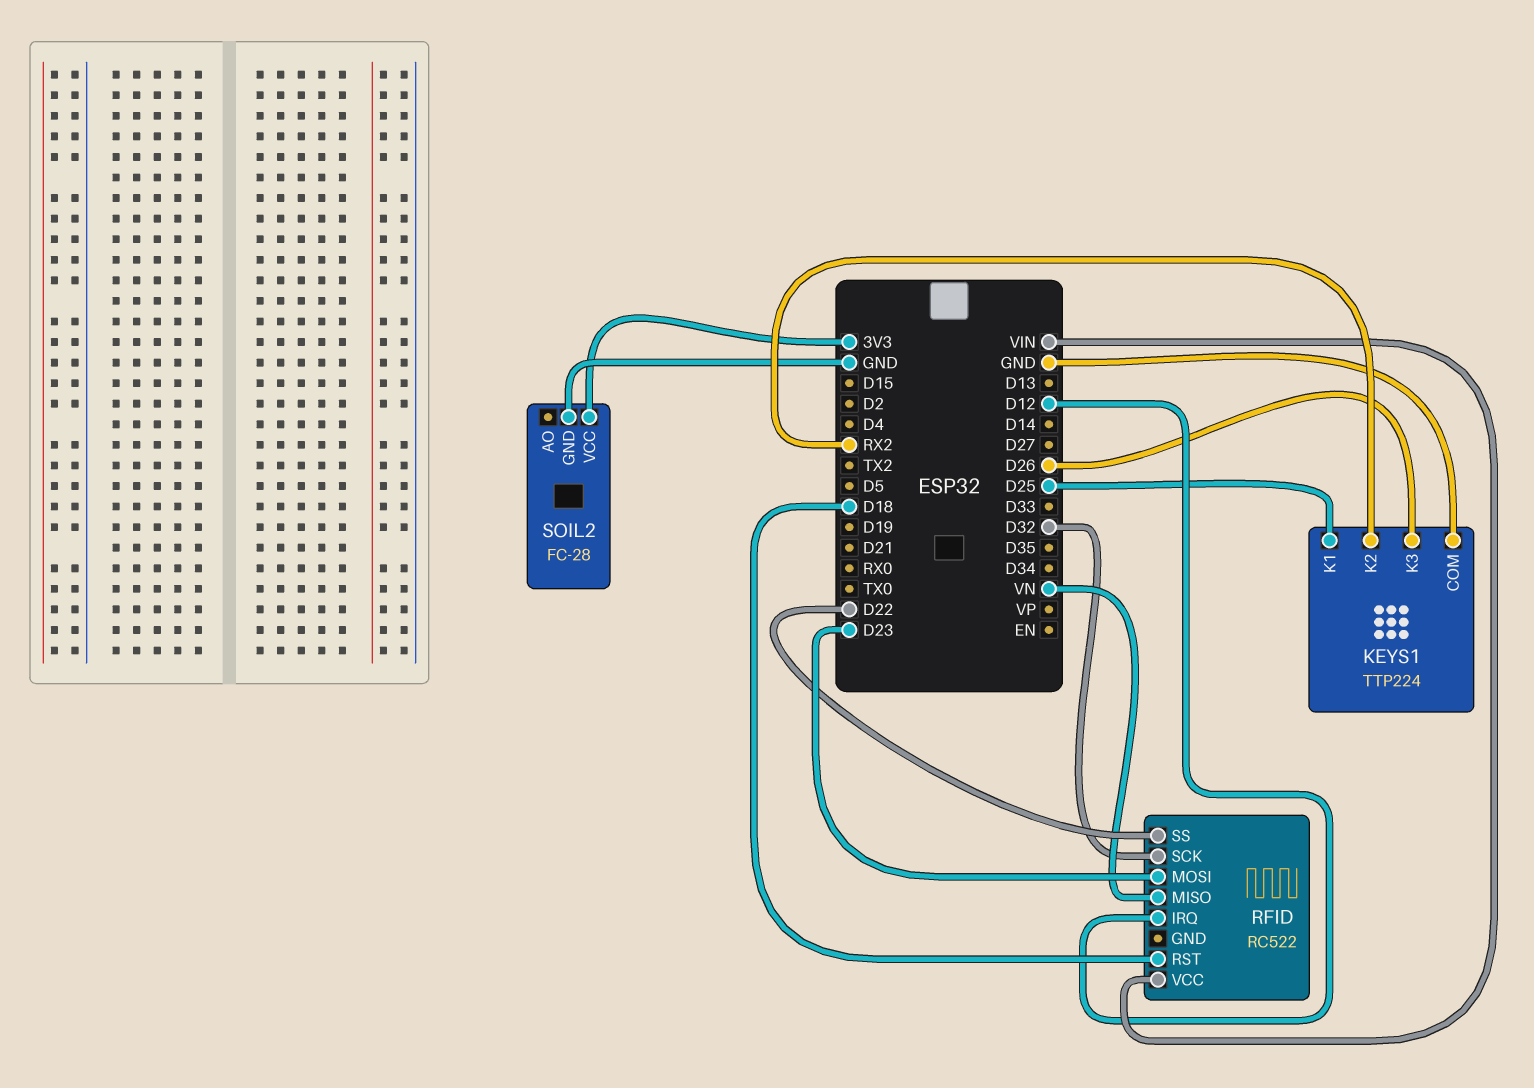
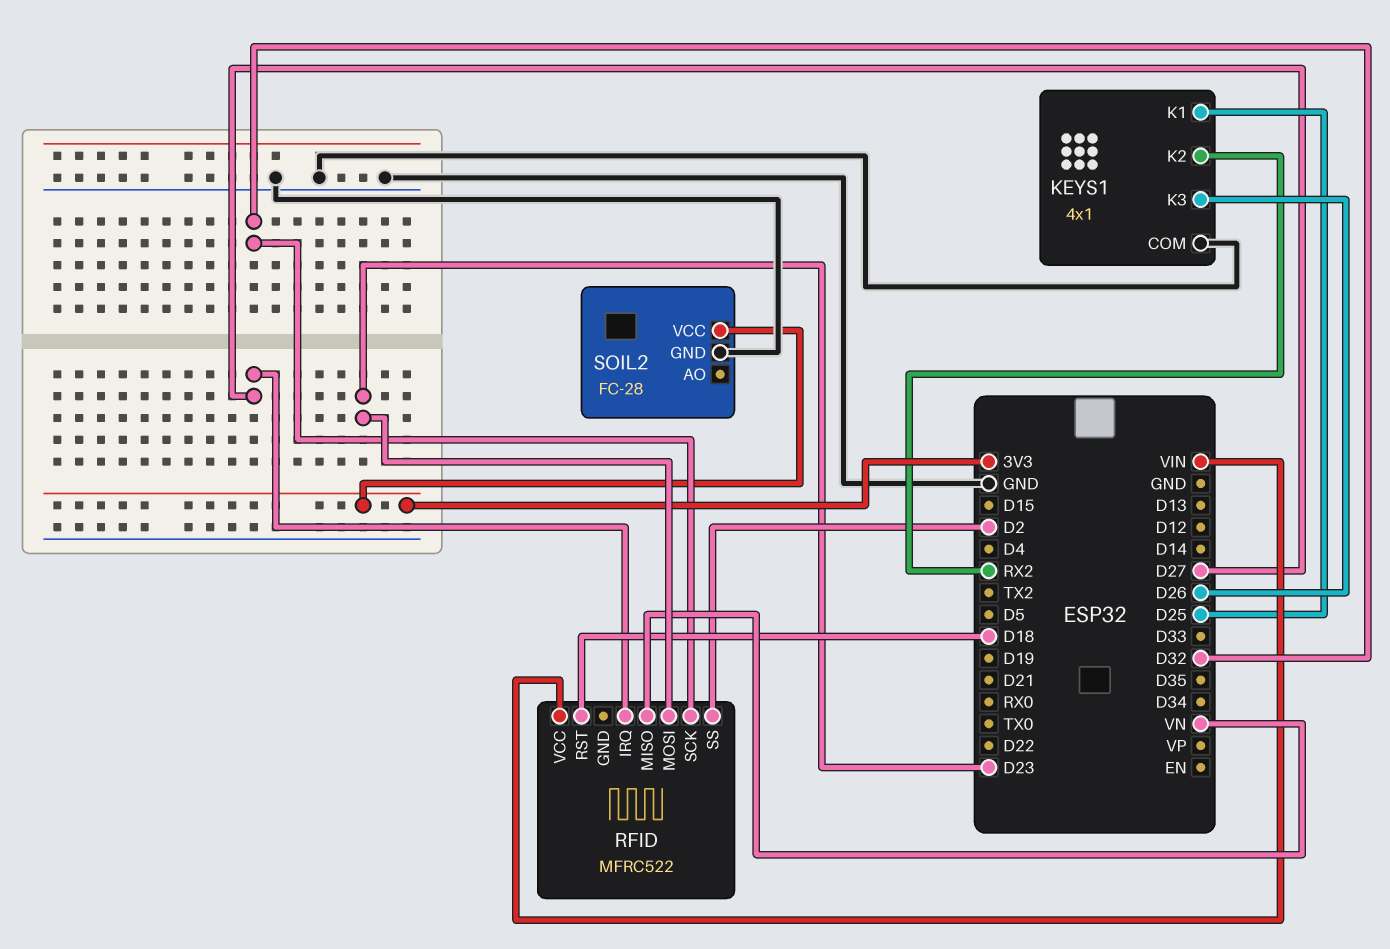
KEYS1: TTP224 -> 4x1
RFID: RC522 -> MFRC522
RFID pin IRQ: D12 -> D27
RFID pin SS: D22 -> D2

